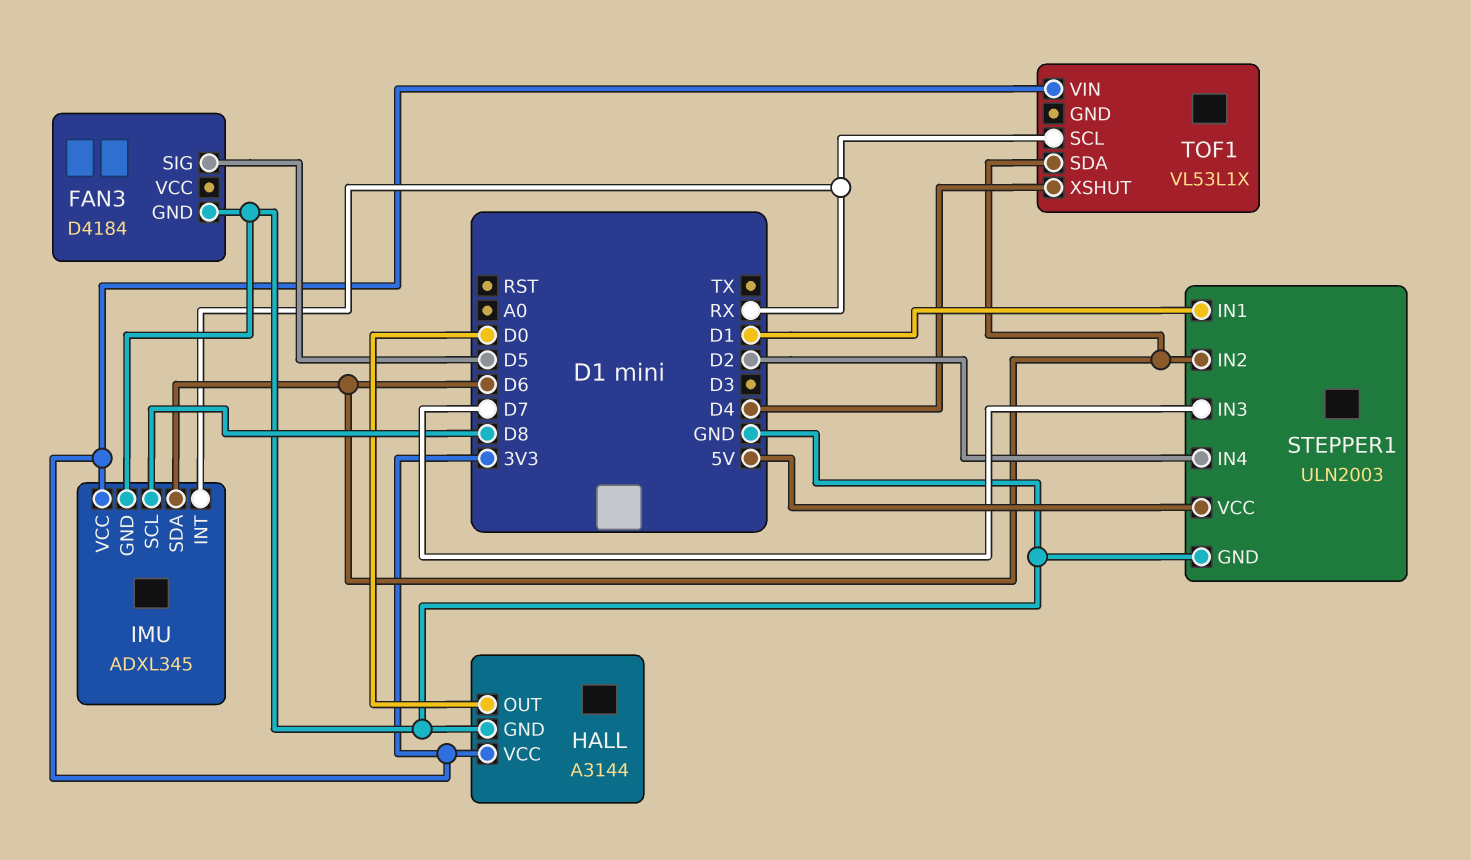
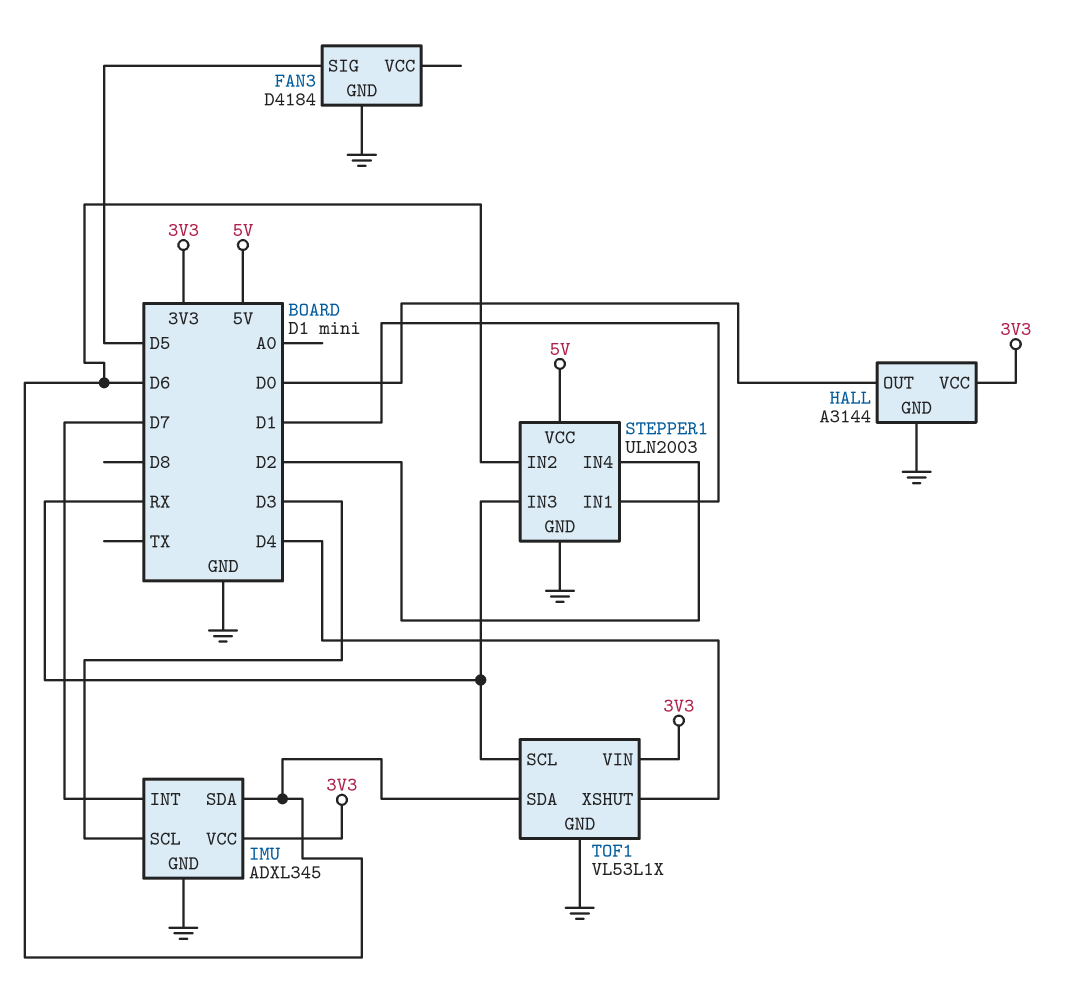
IMU pin INT: RX -> D7
IMU pin SCL: D8 -> D3
STEPPER1 pin IN3: D7 -> RX
TOF1 pin GND: none -> GND

